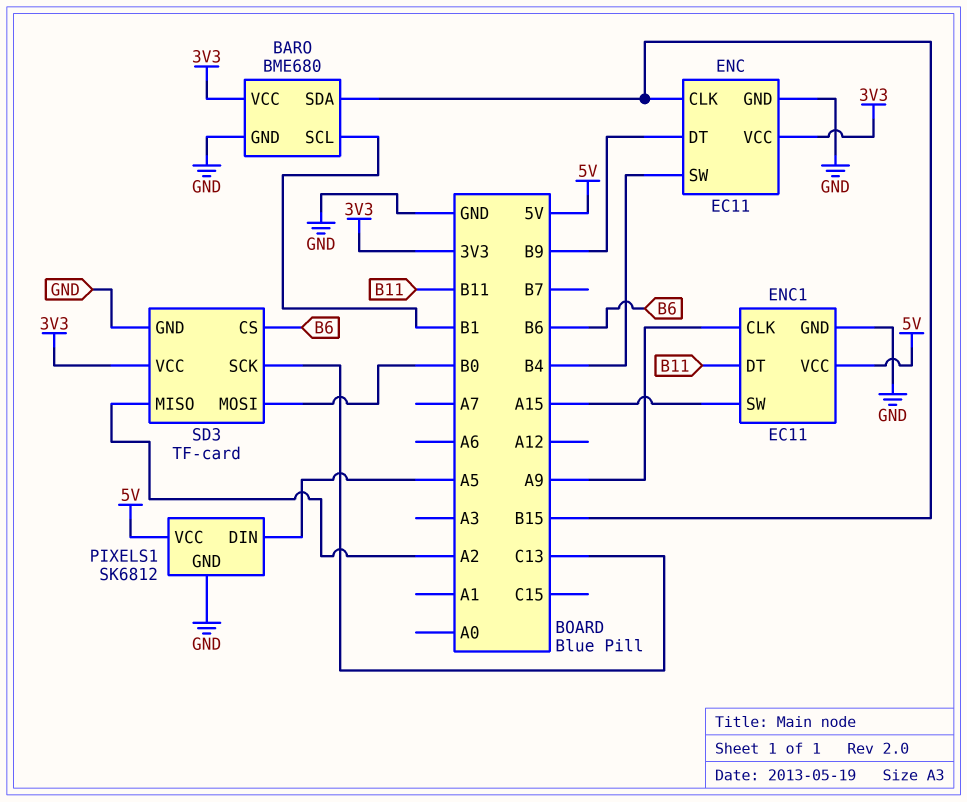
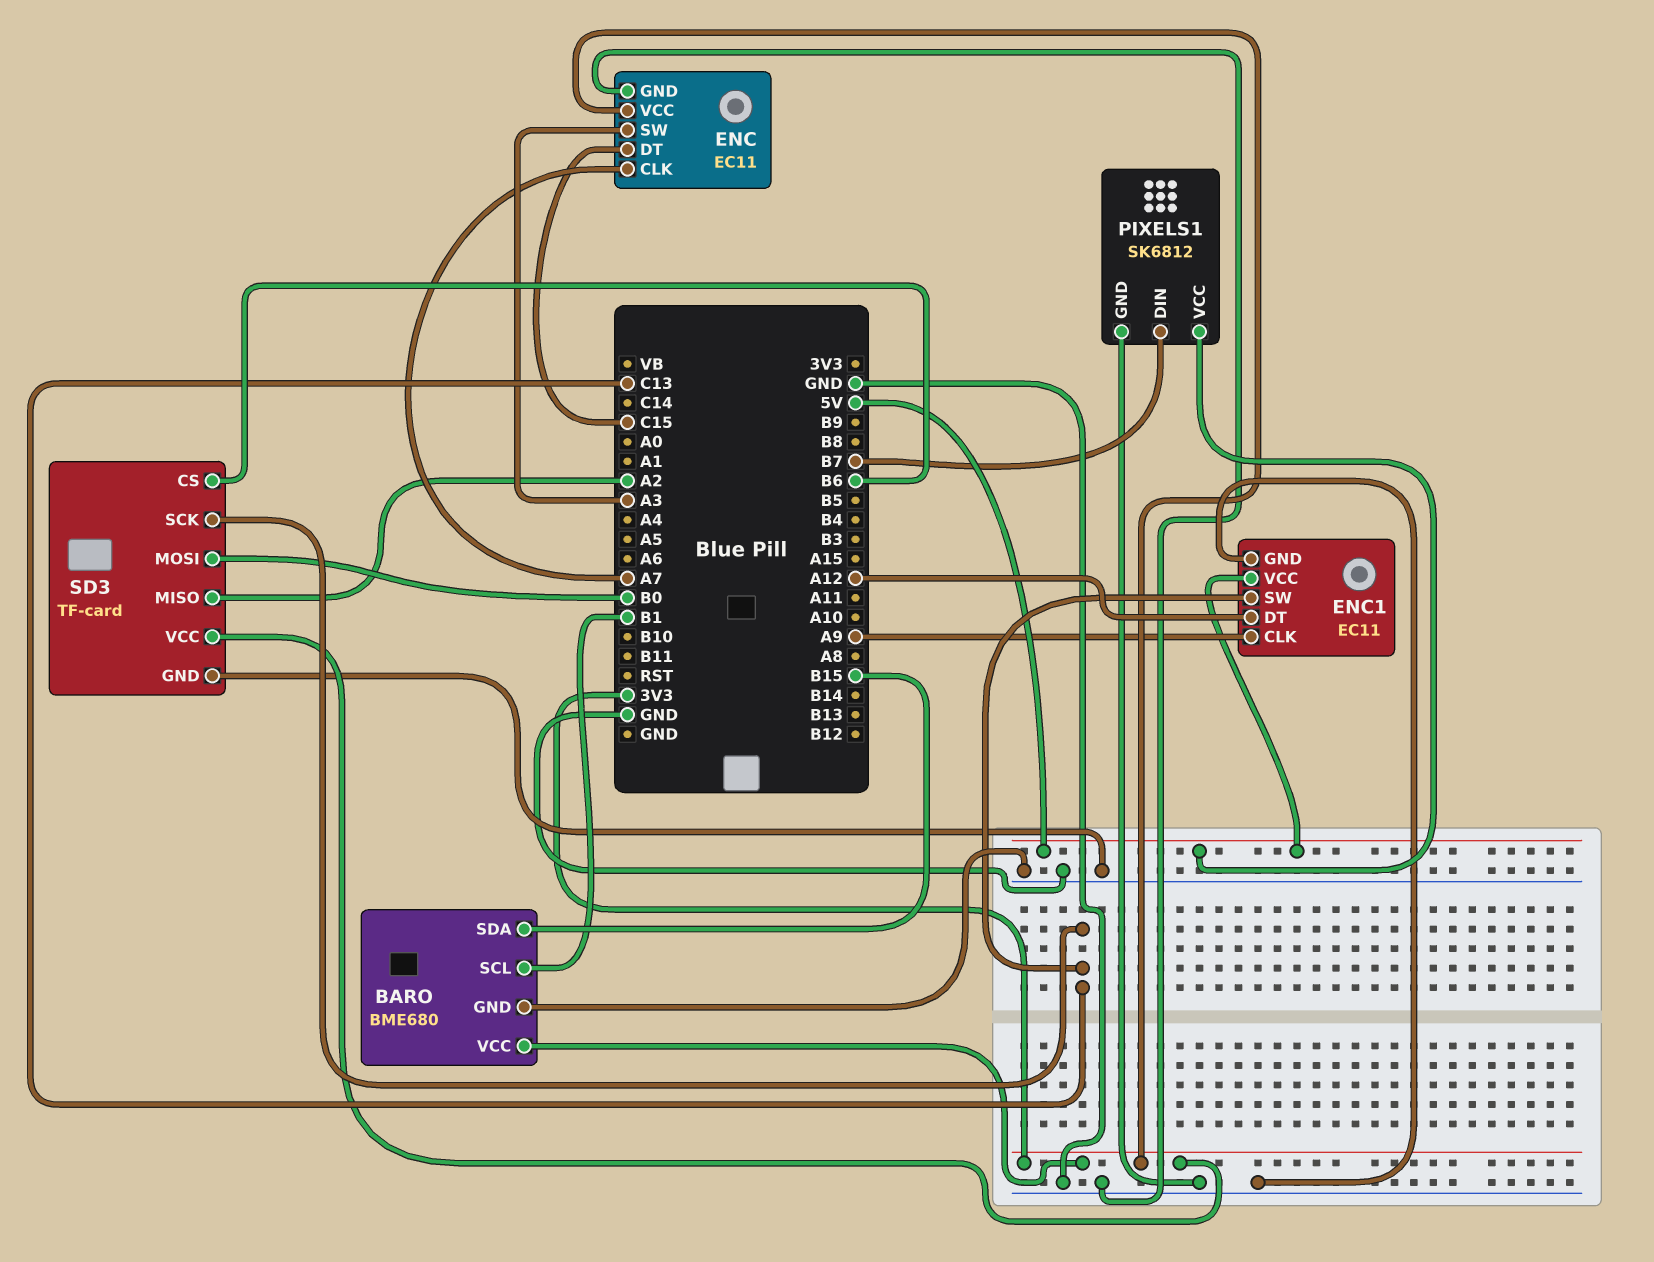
ENC pin CLK: B15 -> A7
ENC pin DT: B9 -> C15
ENC pin SW: B4 -> A3
ENC1 pin DT: B11 -> A12
ENC1 pin SW: A15 -> C13
PIXELS1 pin DIN: A5 -> B7

